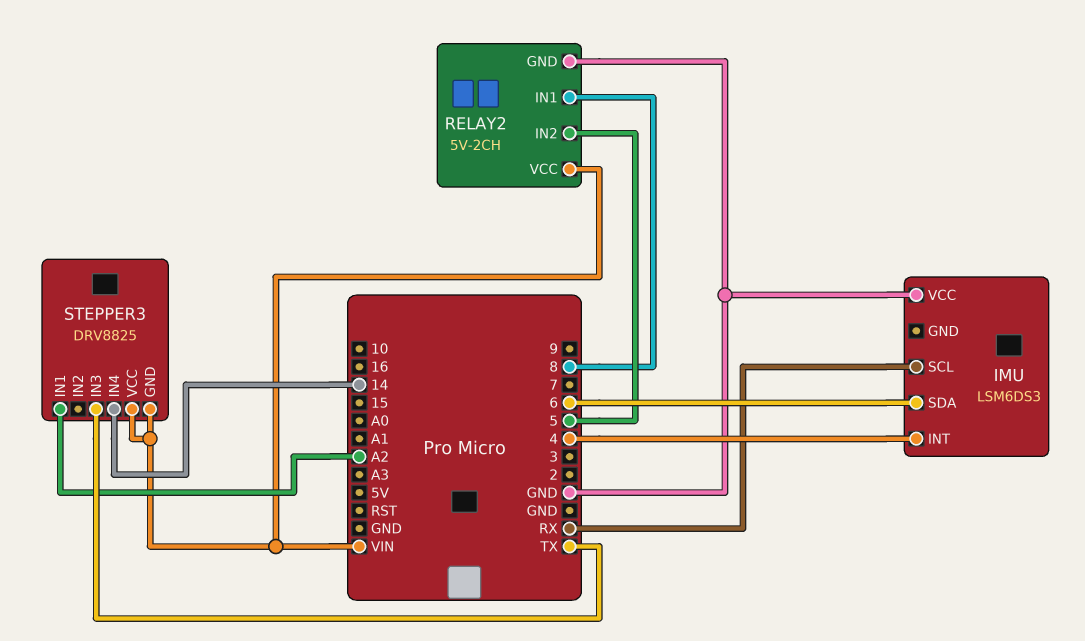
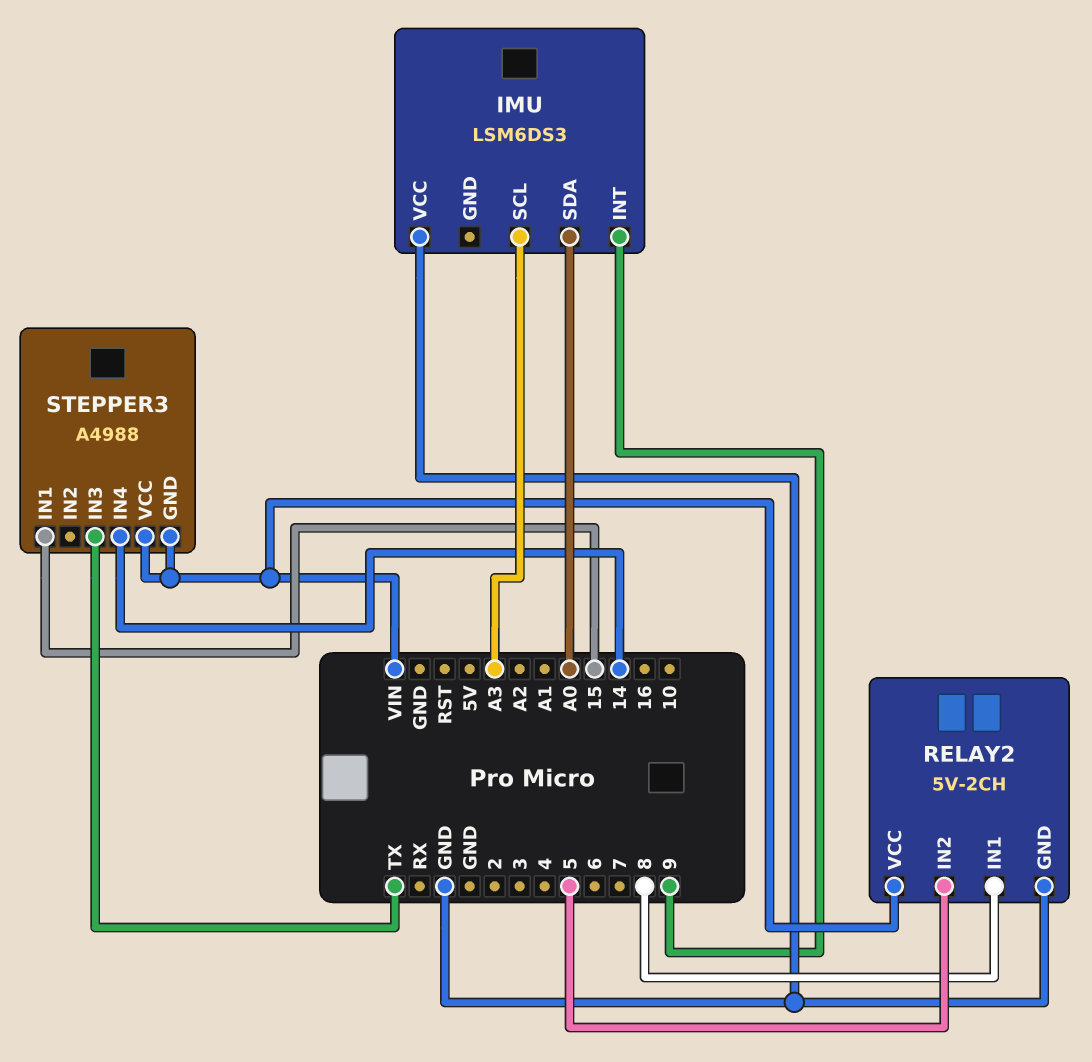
IMU pin INT: 4 -> 9
IMU pin SCL: RX -> A3
IMU pin SDA: 6 -> A0
STEPPER3: DRV8825 -> A4988
STEPPER3 pin IN1: A2 -> 15

